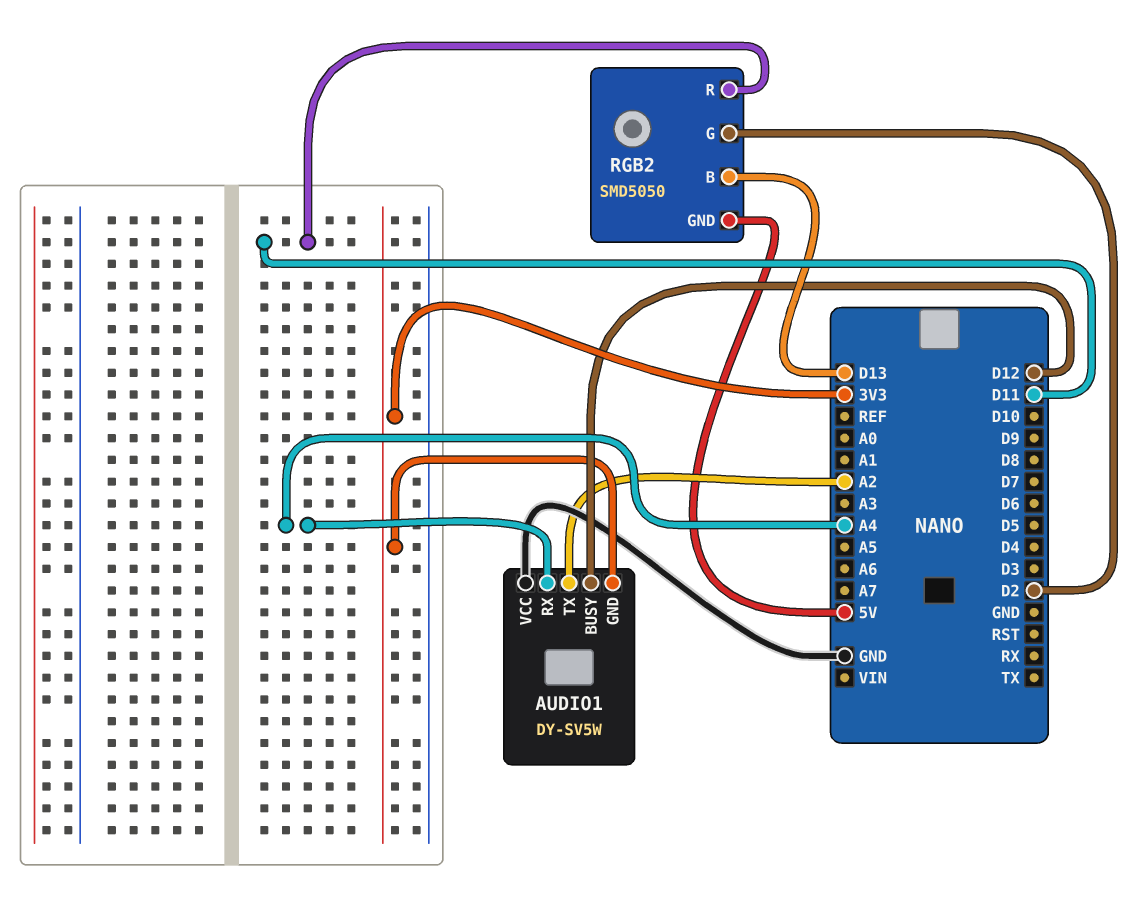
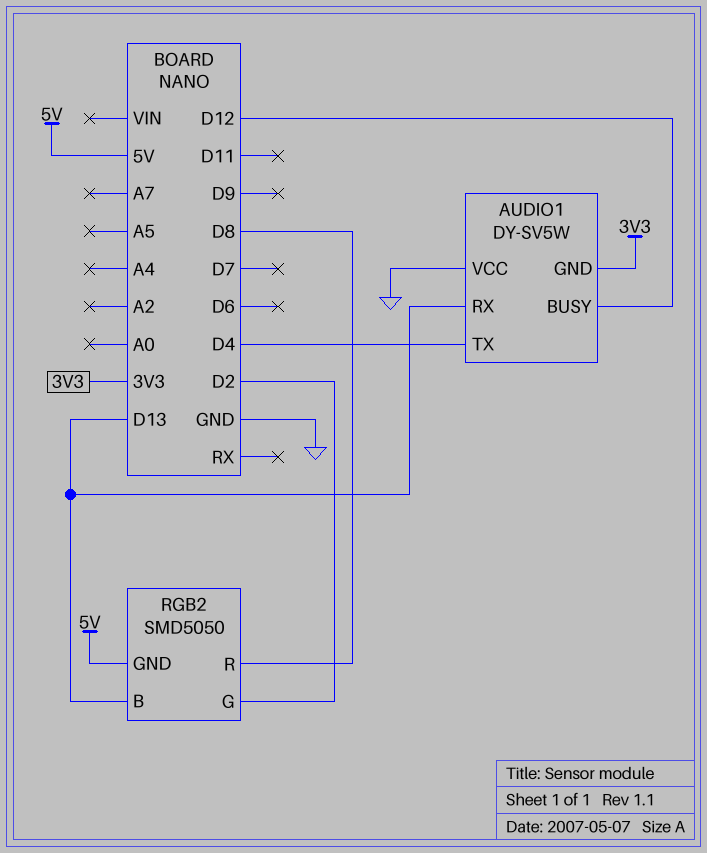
AUDIO1 pin RX: A4 -> D13
AUDIO1 pin TX: A2 -> D4
RGB2 pin R: D11 -> D8

